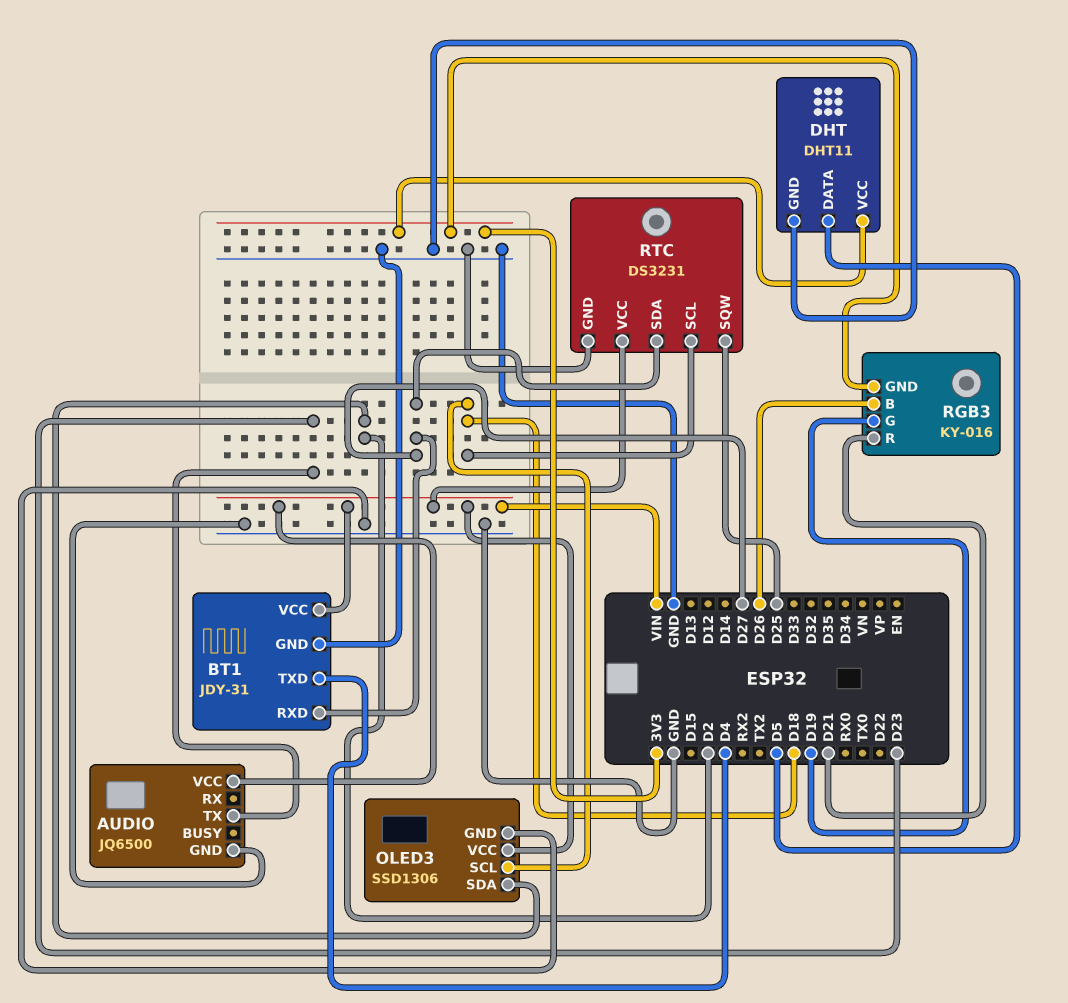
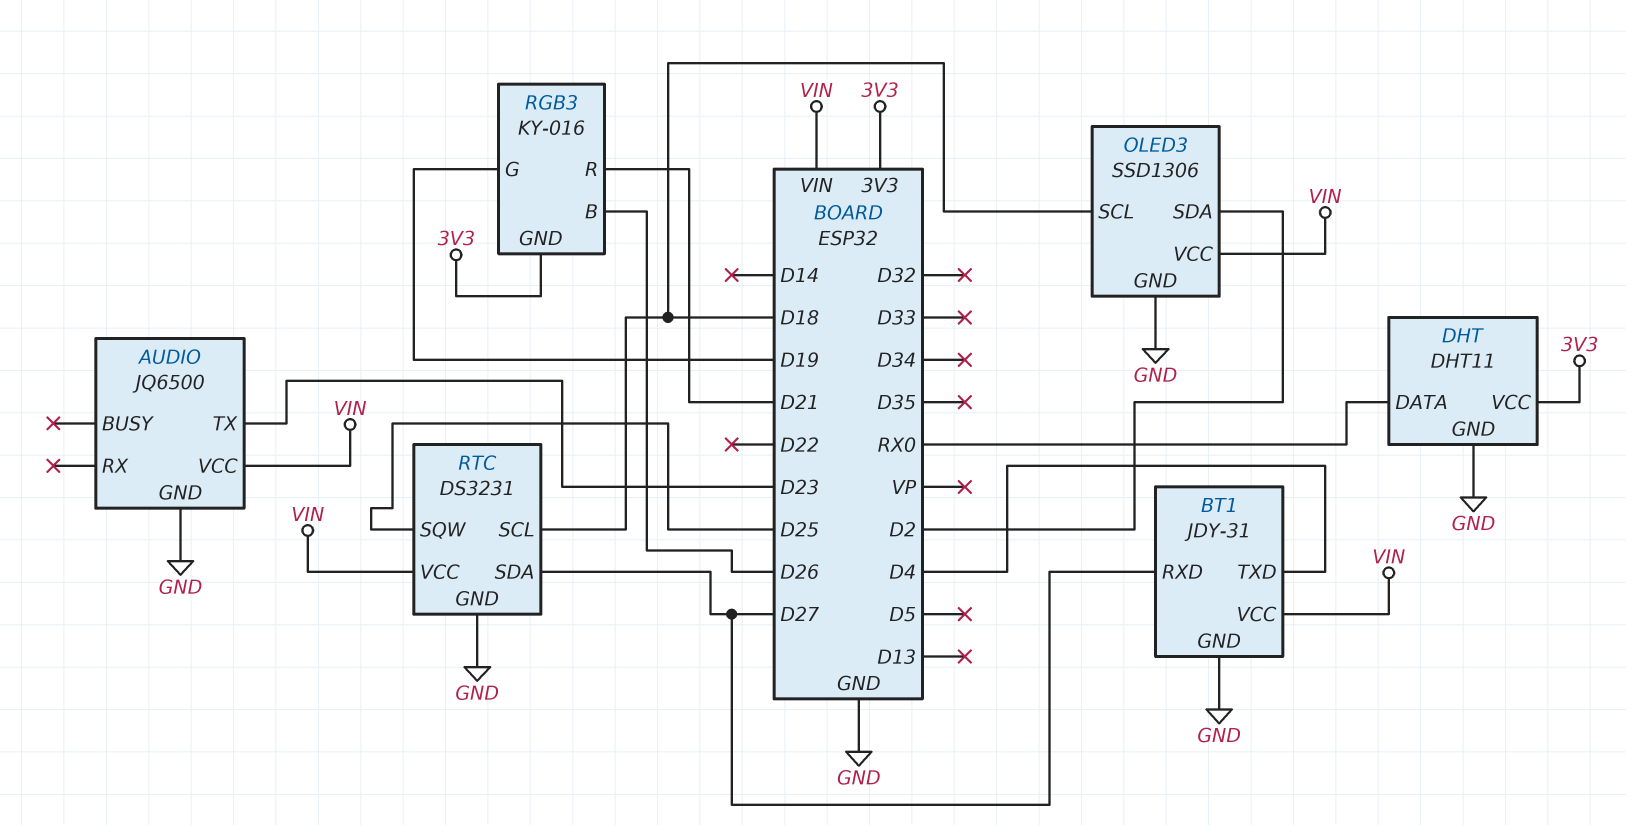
DHT pin DATA: D5 -> RX0

